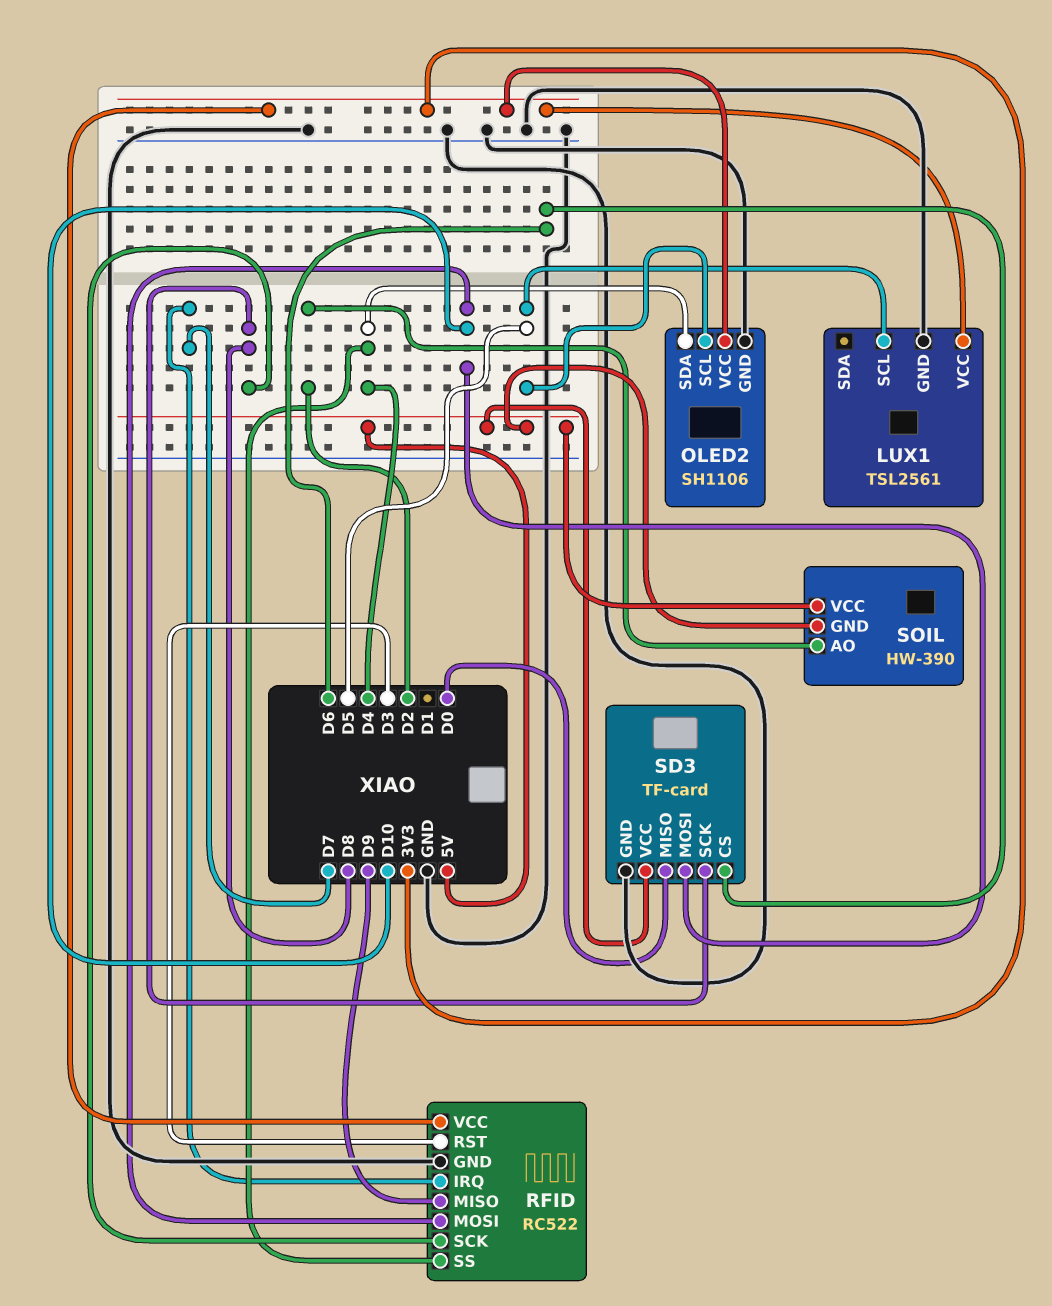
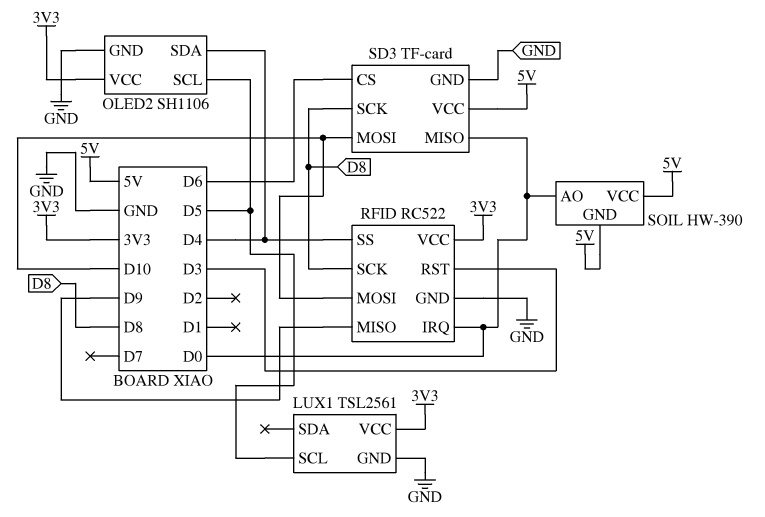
RFID pin IRQ: D7 -> D0
SOIL pin AO: D2 -> D0

